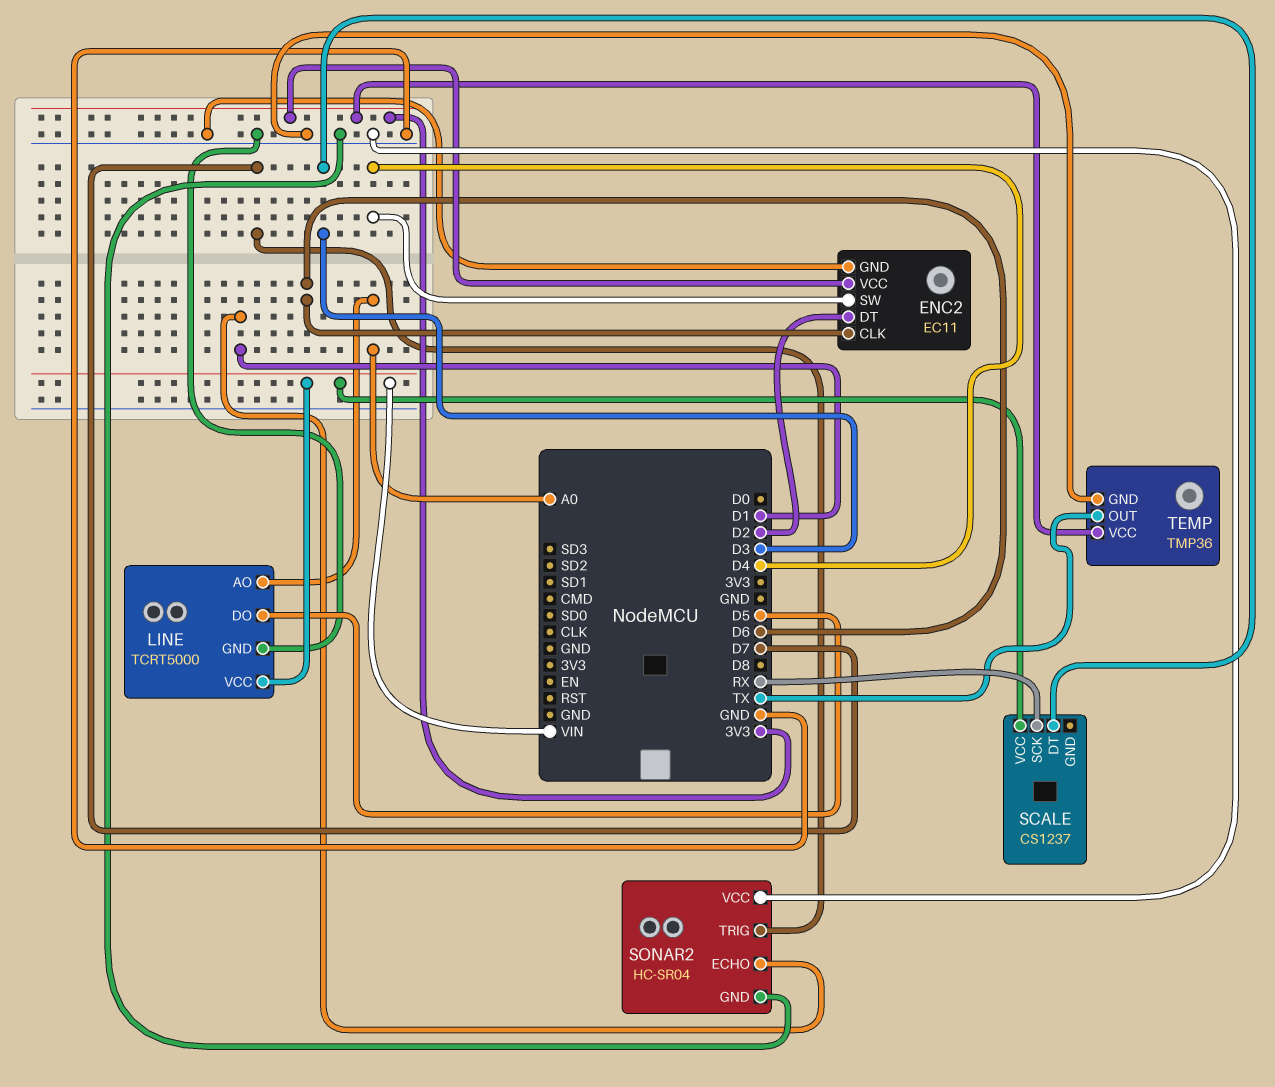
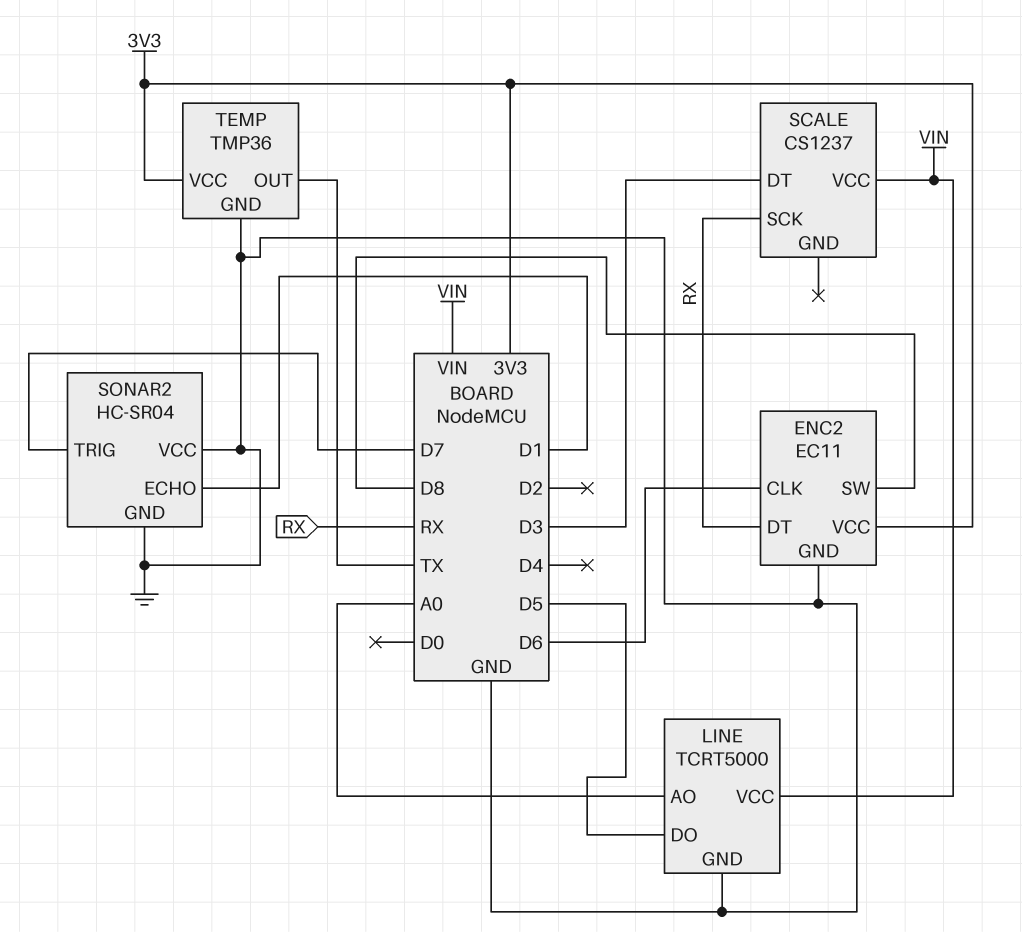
ENC2 pin DT: D2 -> RX
ENC2 pin SW: D4 -> D8

